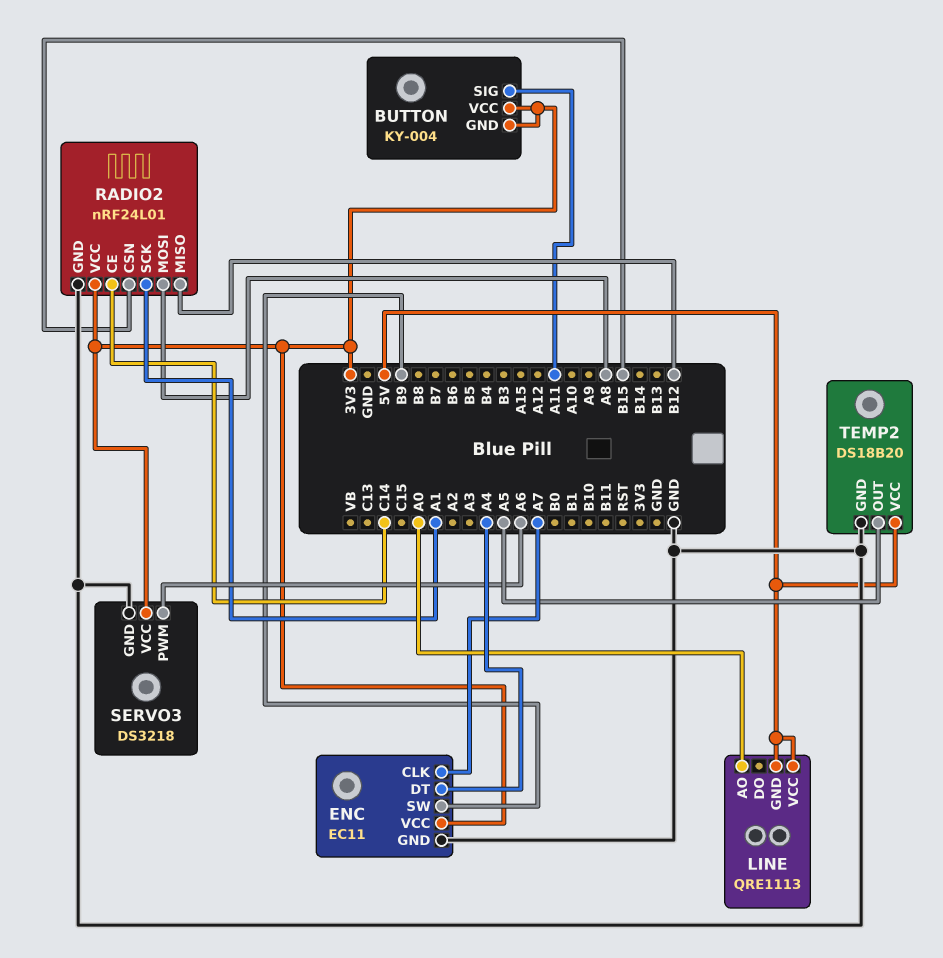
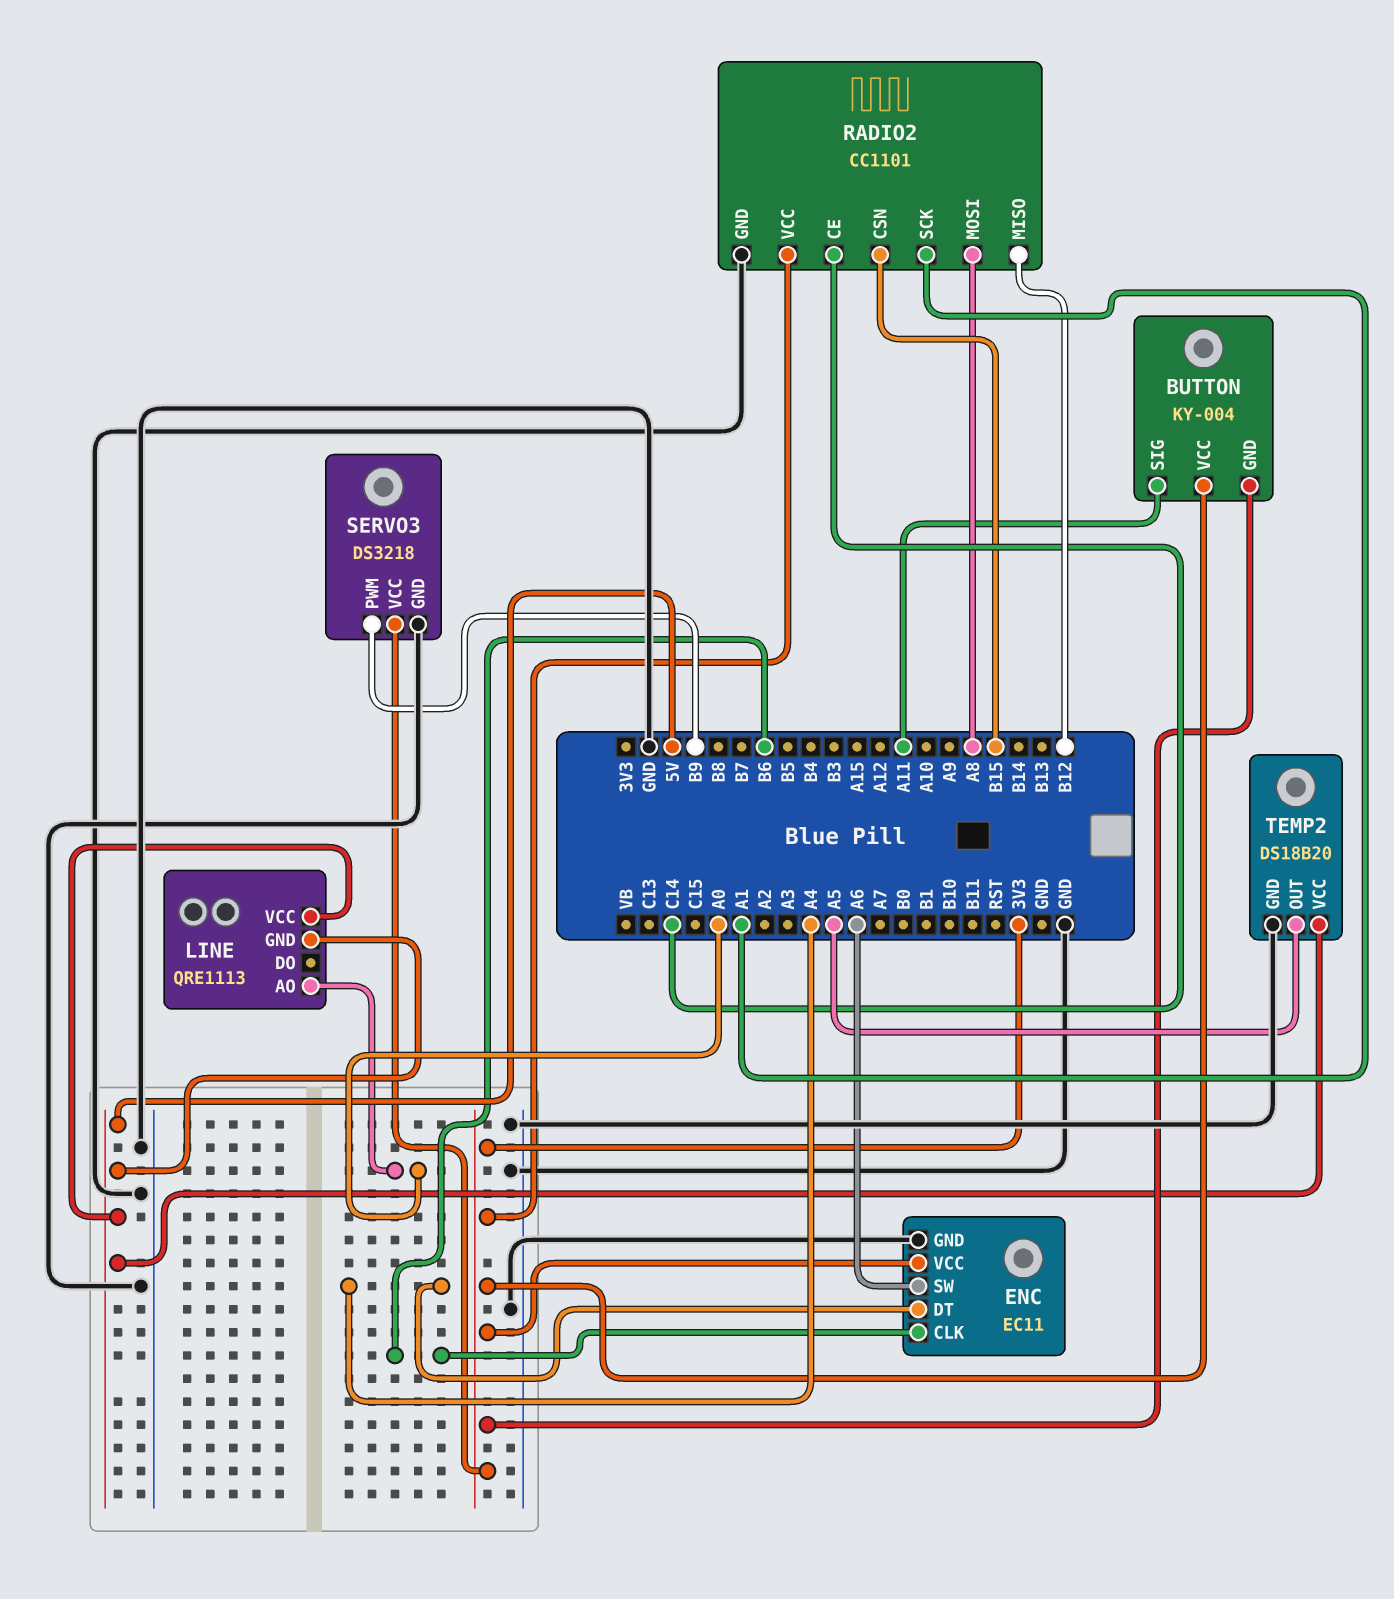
ENC pin CLK: A7 -> B6
ENC pin SW: B9 -> A6
RADIO2: nRF24L01 -> CC1101
SERVO3 pin PWM: A6 -> B9

